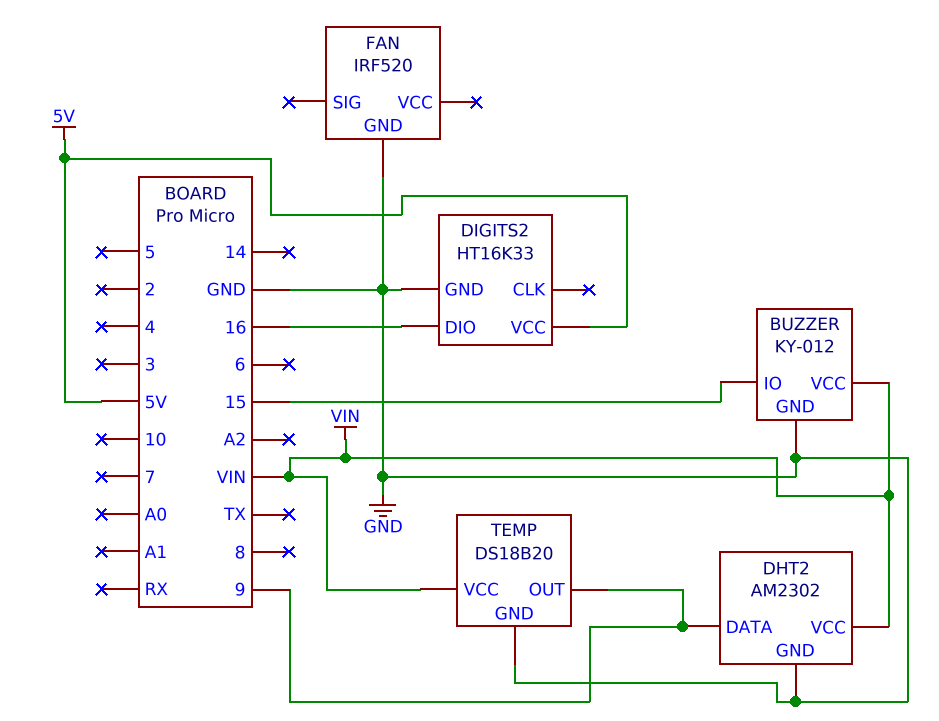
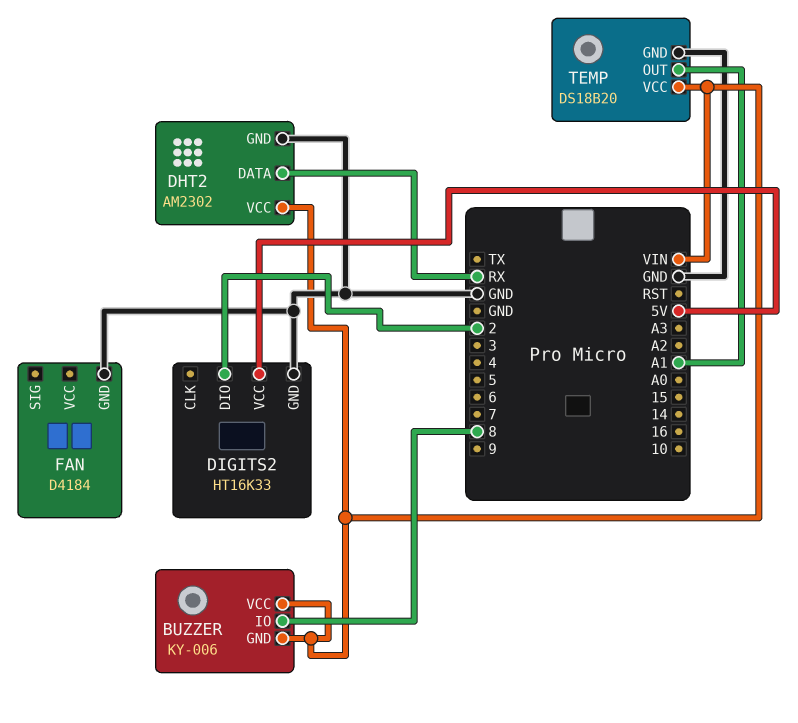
BUZZER: KY-012 -> KY-006
BUZZER pin GND: GND -> VIN
BUZZER pin IO: 15 -> 8
DHT2 pin DATA: 9 -> RX
DIGITS2 pin DIO: 16 -> 2
FAN: IRF520 -> D4184
TEMP pin OUT: 9 -> A1

